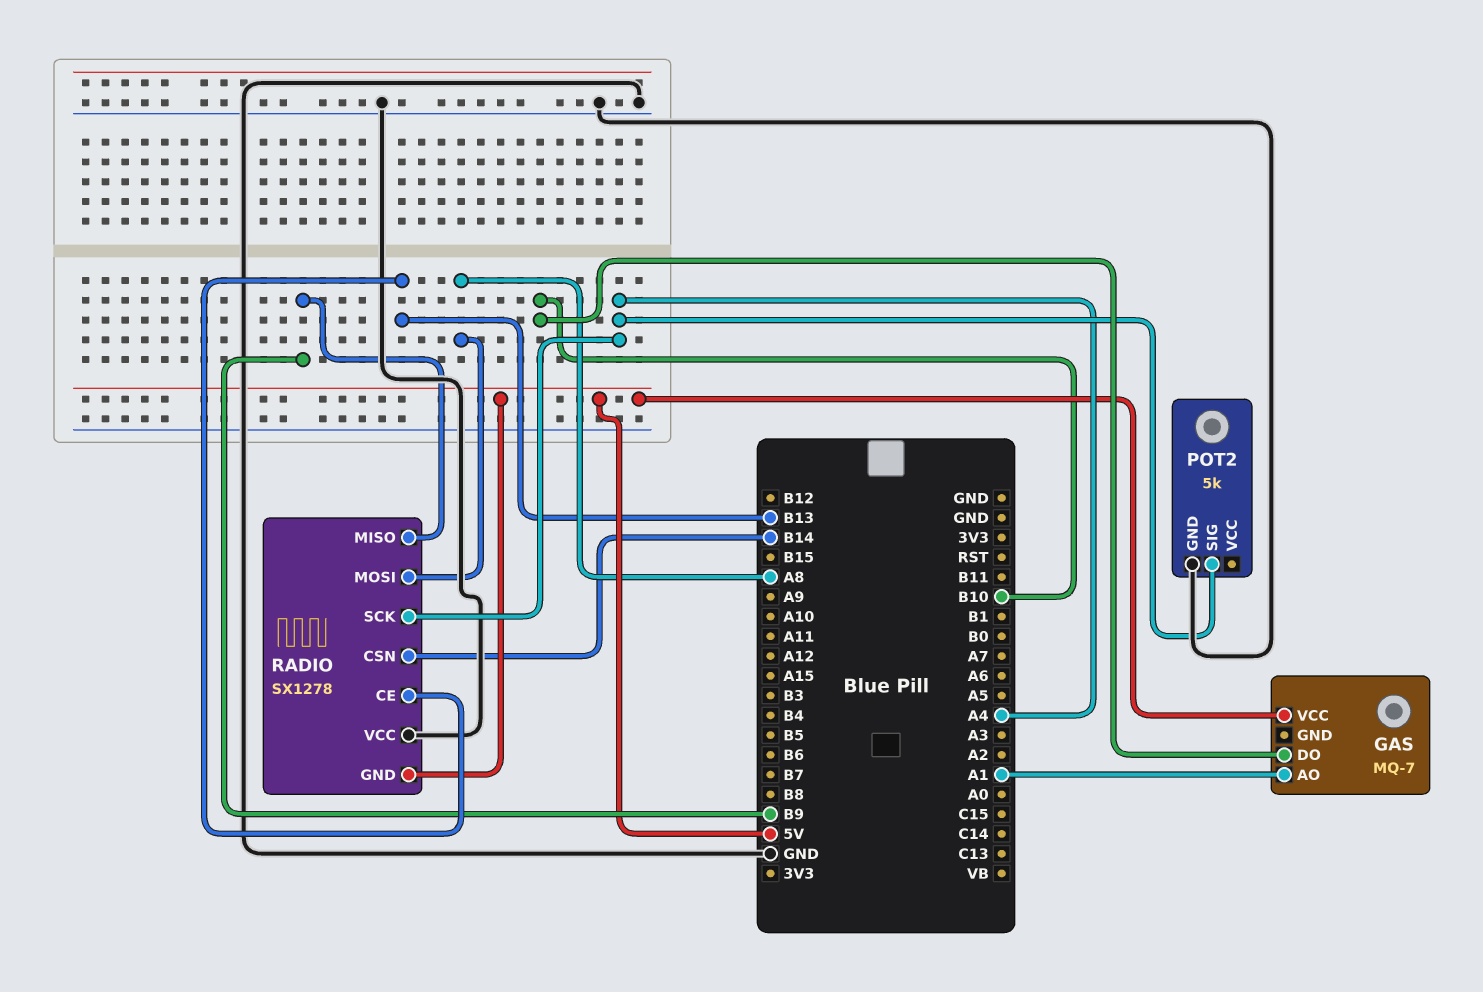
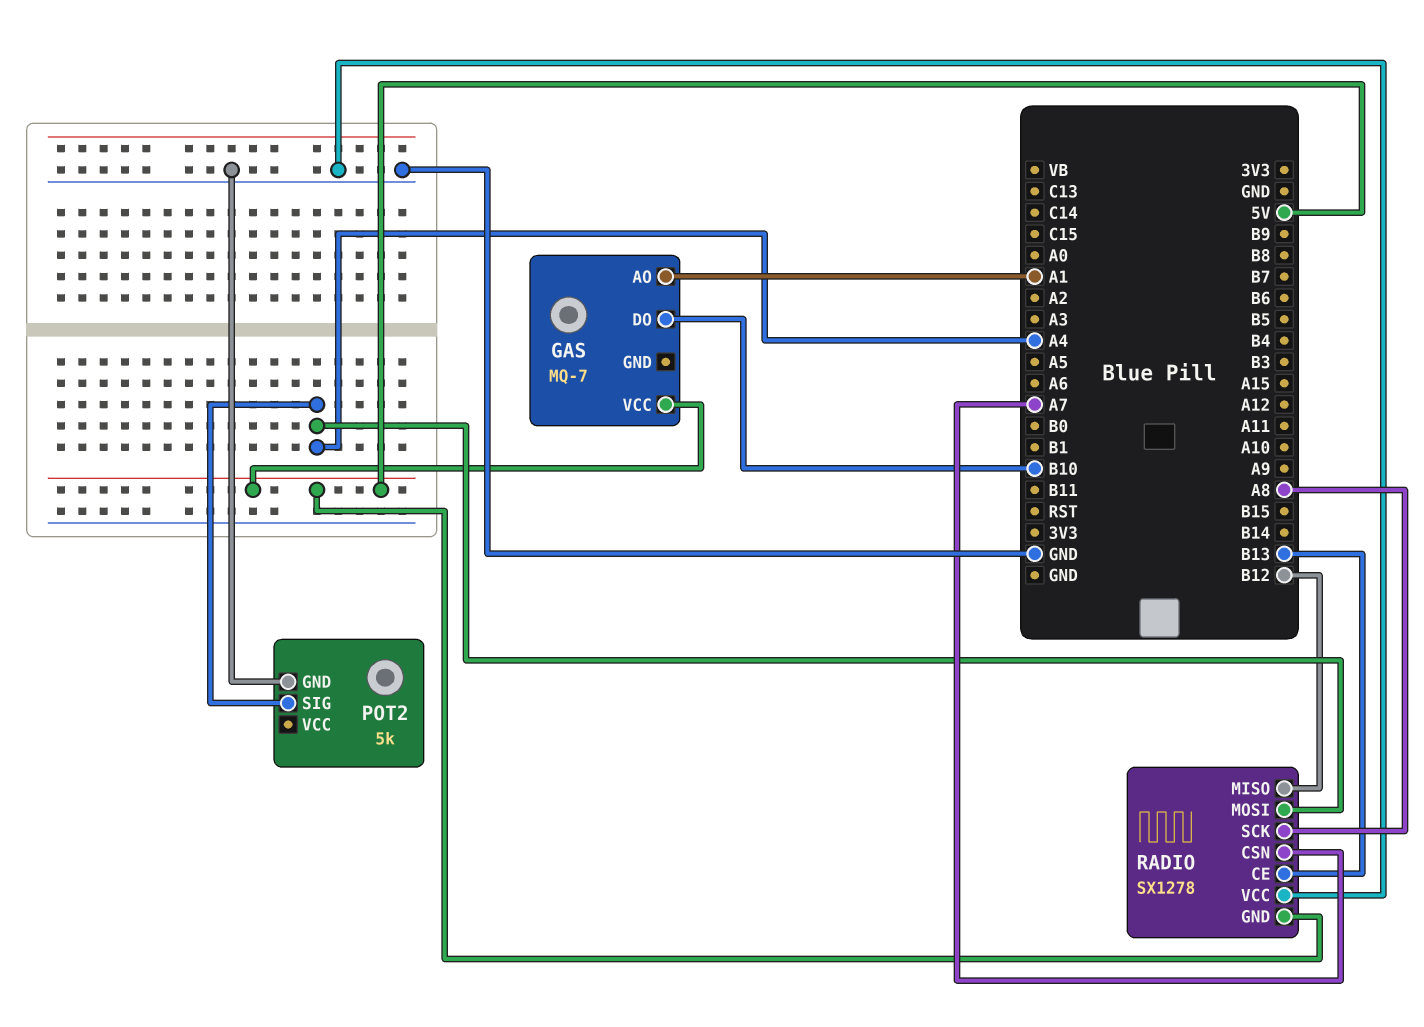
RADIO pin CSN: B14 -> A7
RADIO pin MISO: B9 -> B12
RADIO pin MOSI: A8 -> A4
RADIO pin SCK: A4 -> A8

